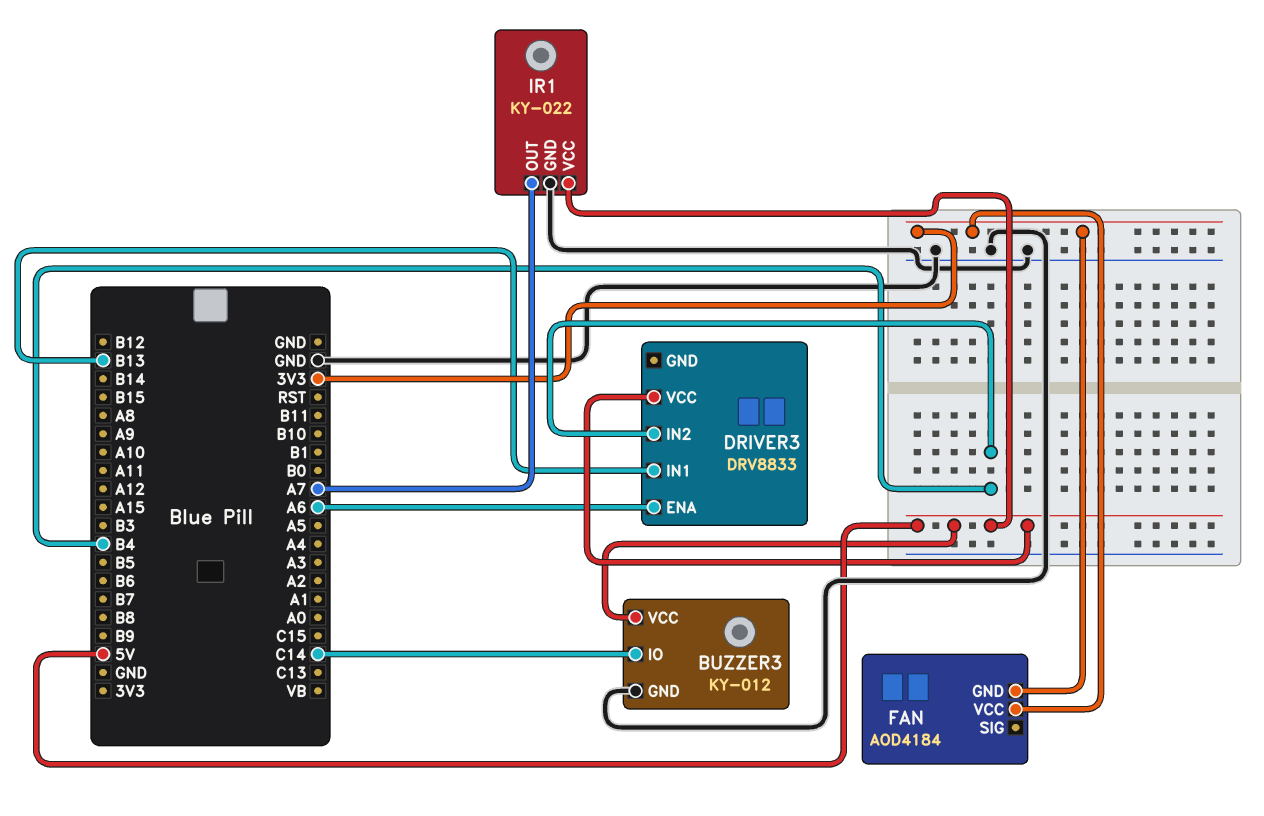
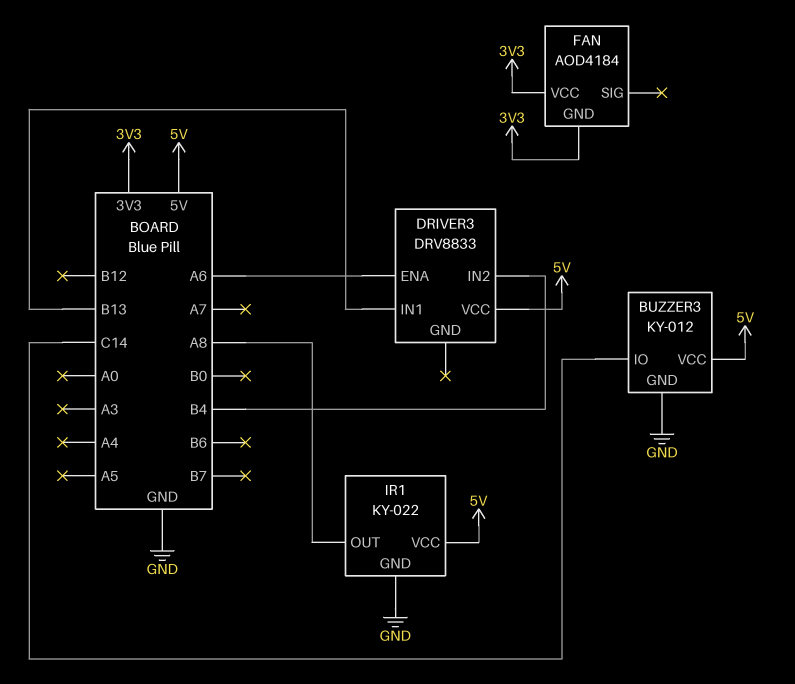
IR1 pin OUT: A7 -> A8

